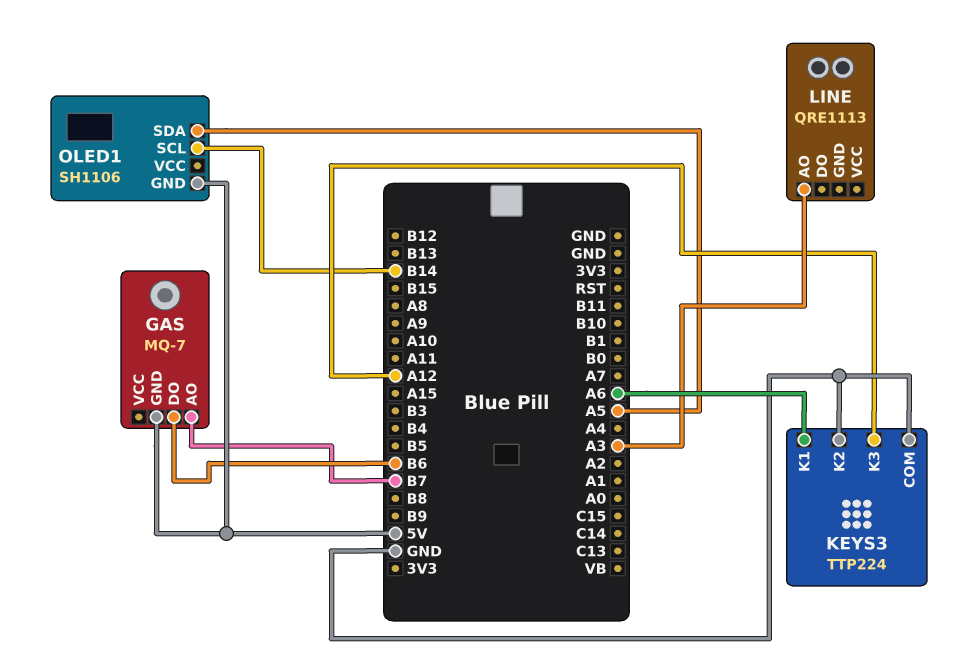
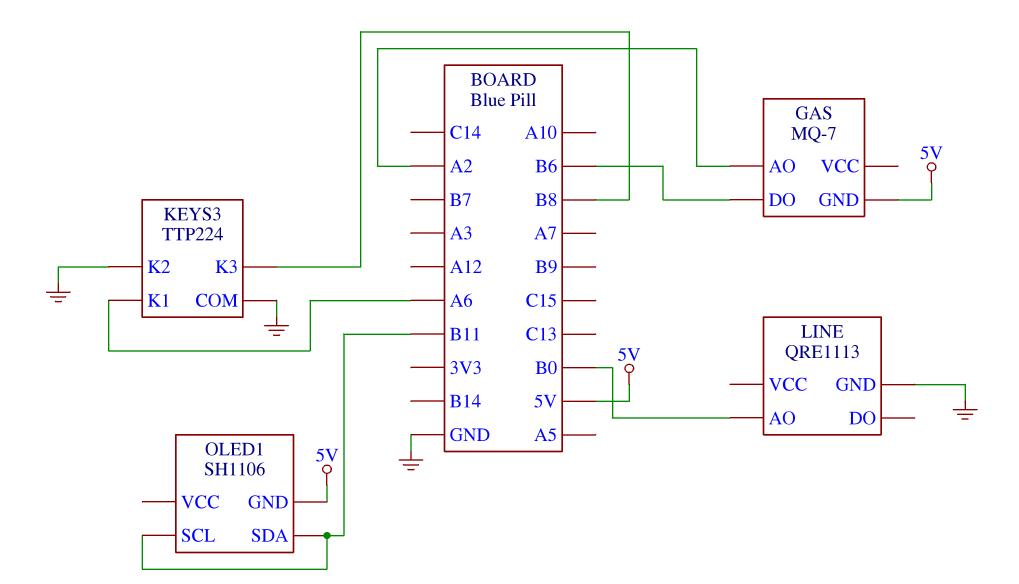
GAS pin AO: B7 -> A2
KEYS3 pin K3: A12 -> B8
LINE pin AO: A3 -> B0
LINE pin GND: none -> GND
OLED1 pin SCL: B14 -> B11
OLED1 pin SDA: A5 -> B11

